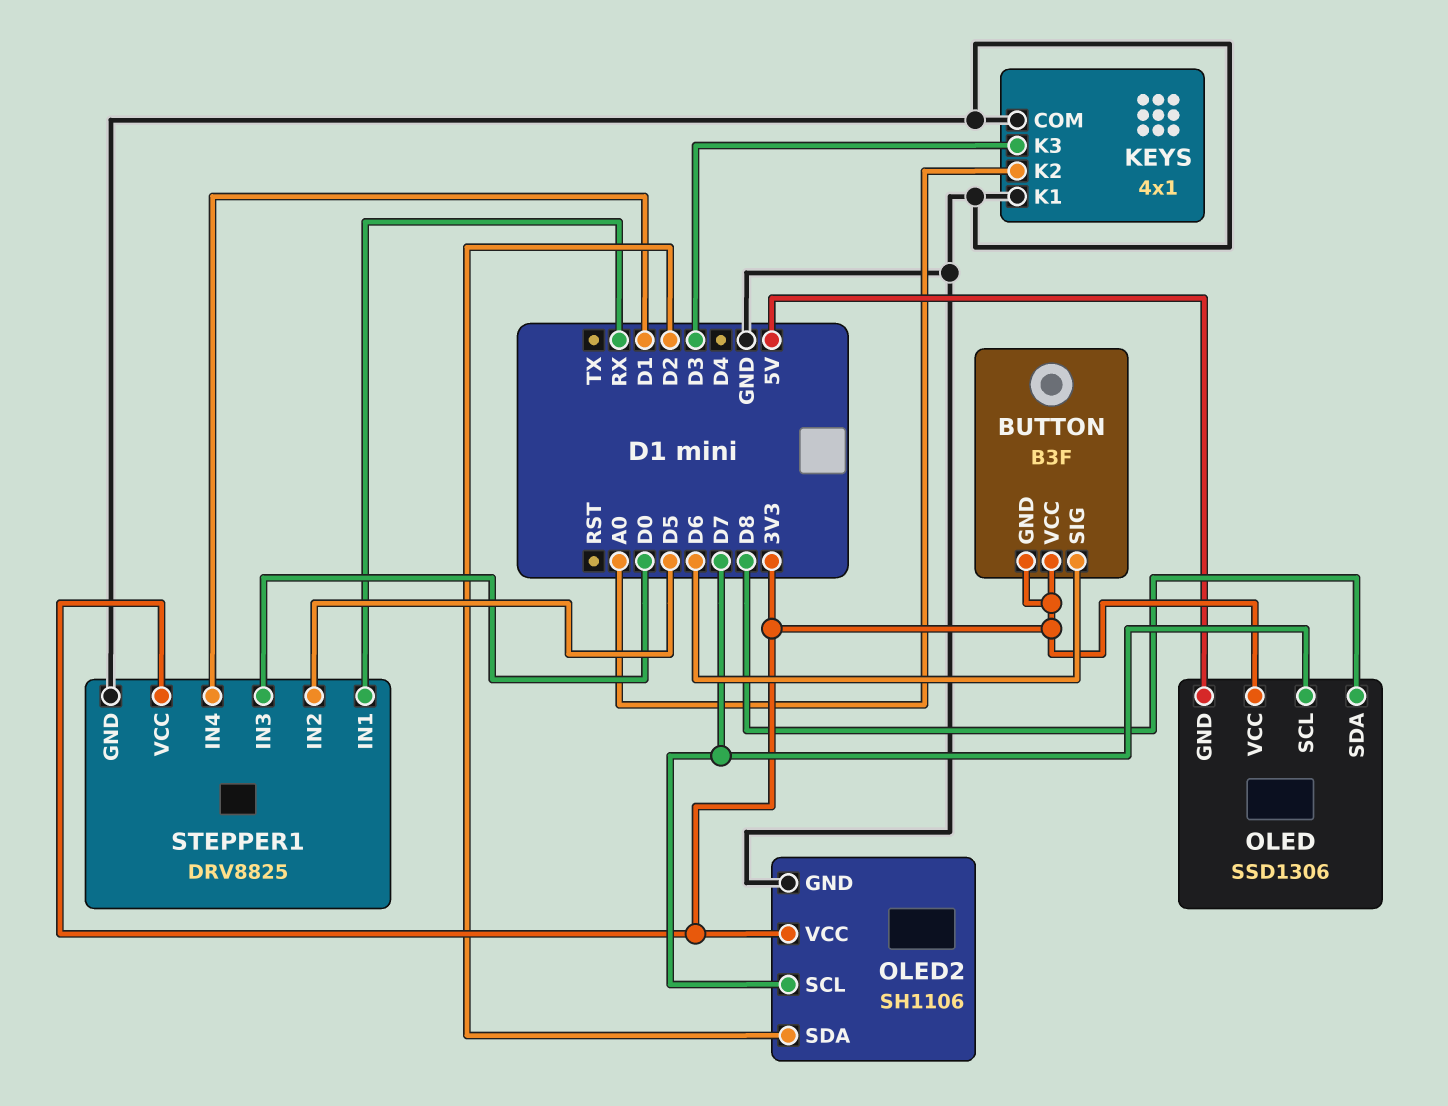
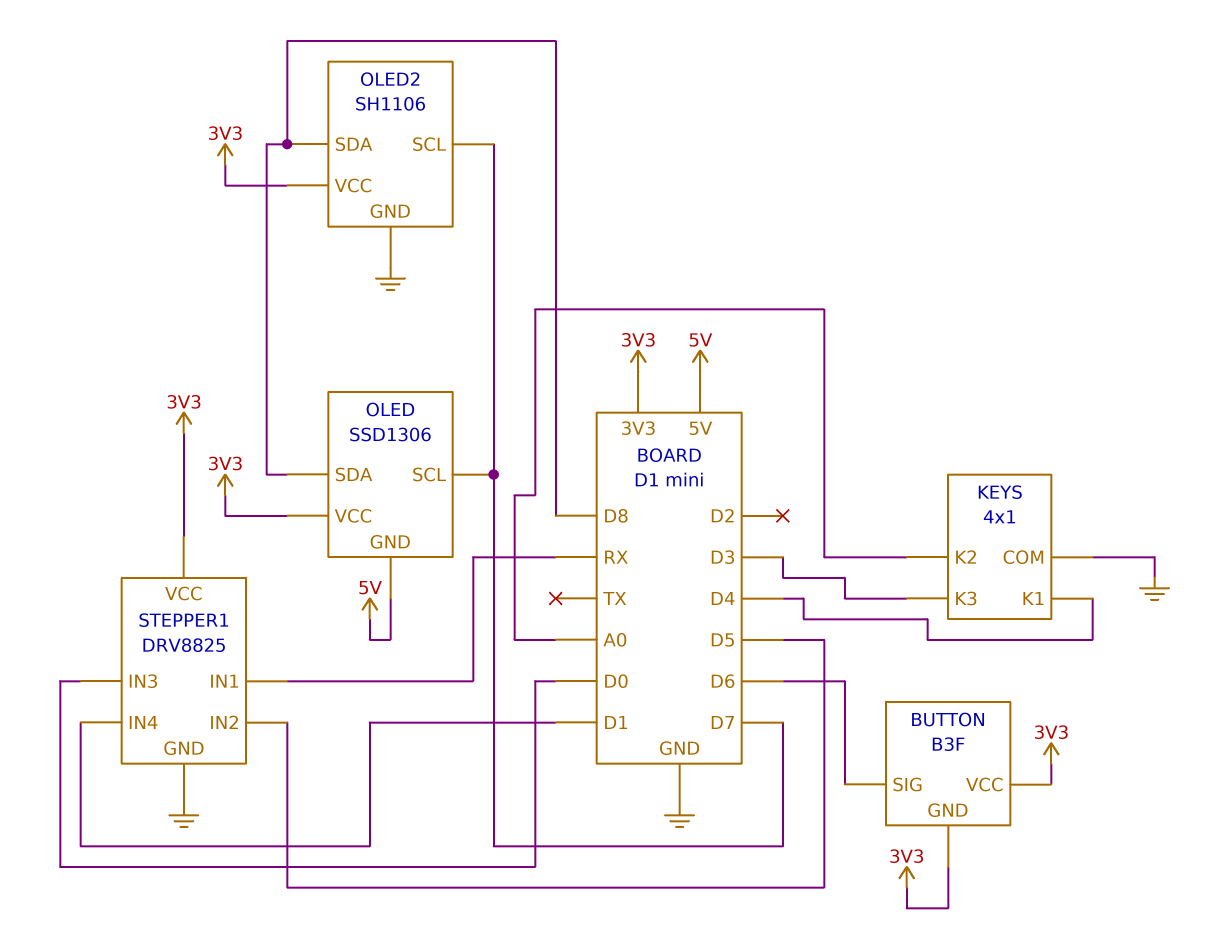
KEYS pin K1: GND -> D4
OLED2 pin SDA: D2 -> D8

